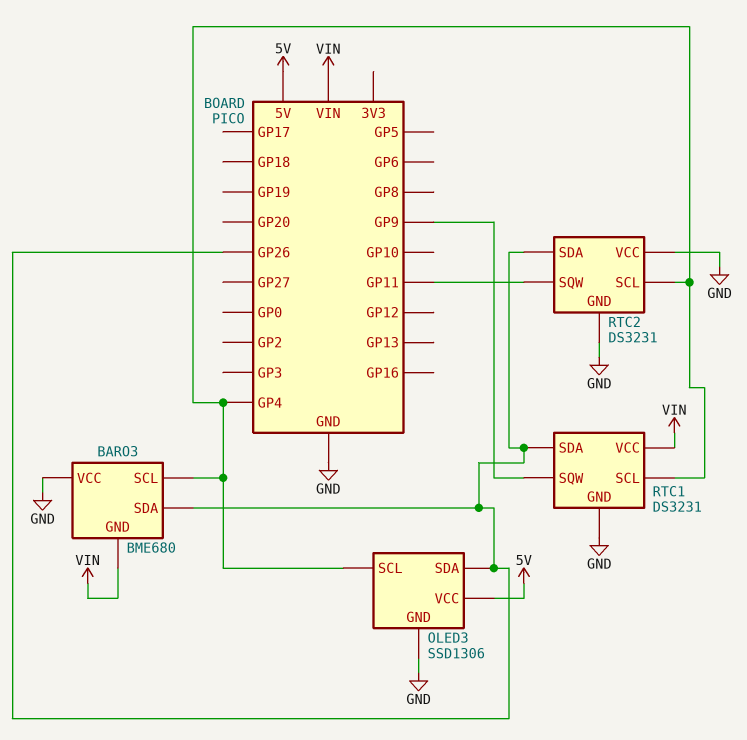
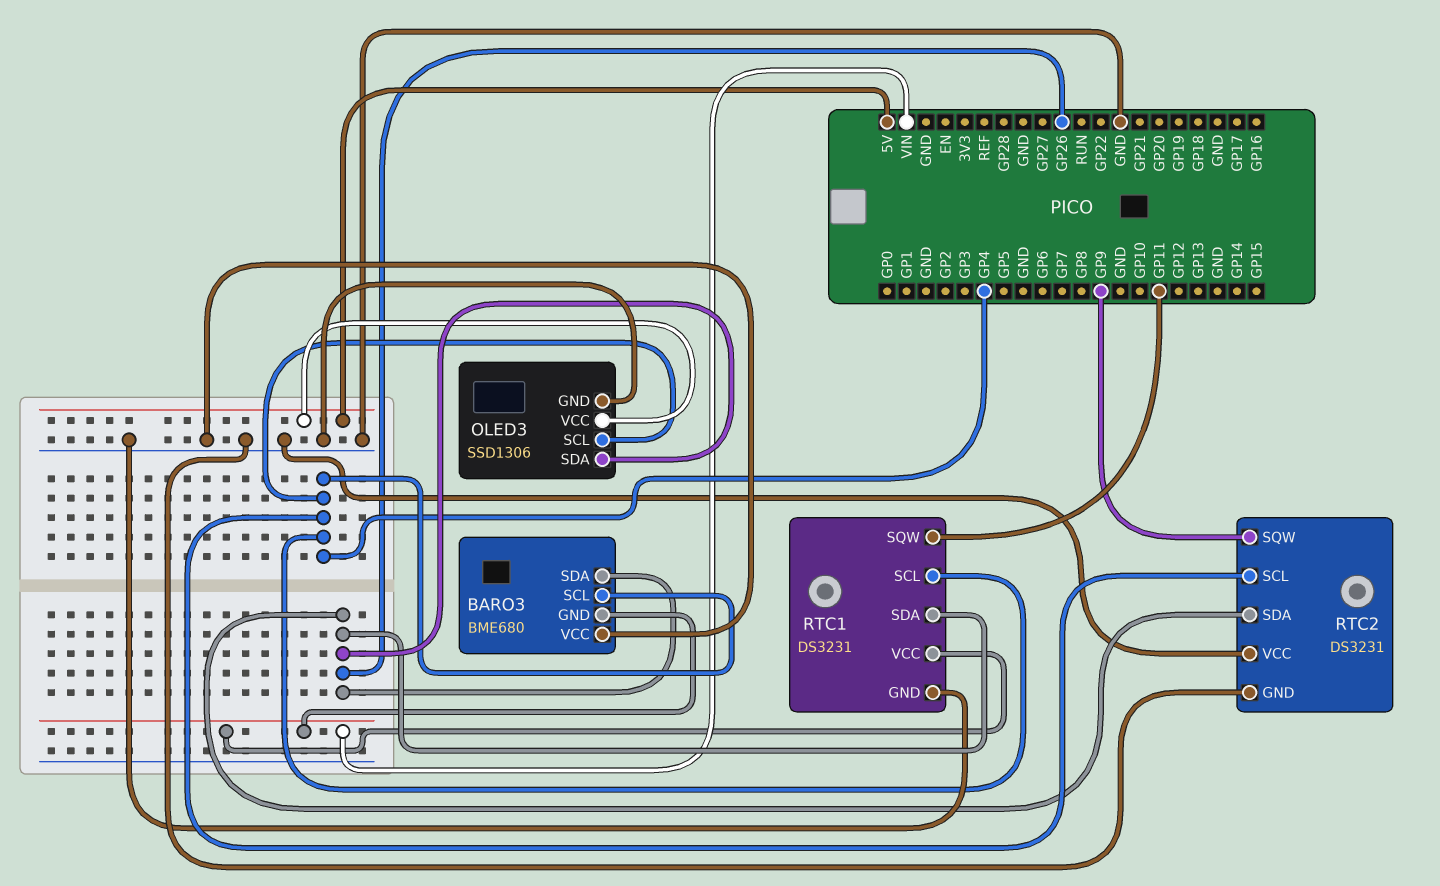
RTC1 pin SQW: GP9 -> GP11
RTC2 pin SQW: GP11 -> GP9

